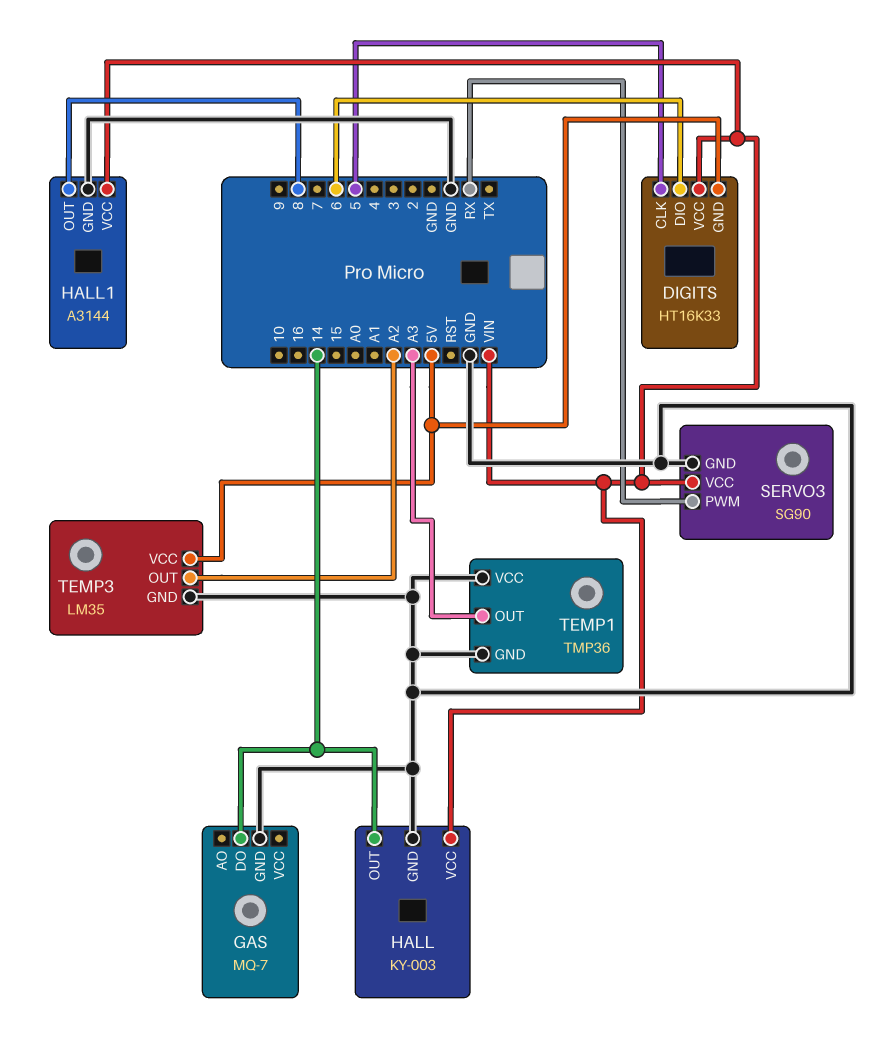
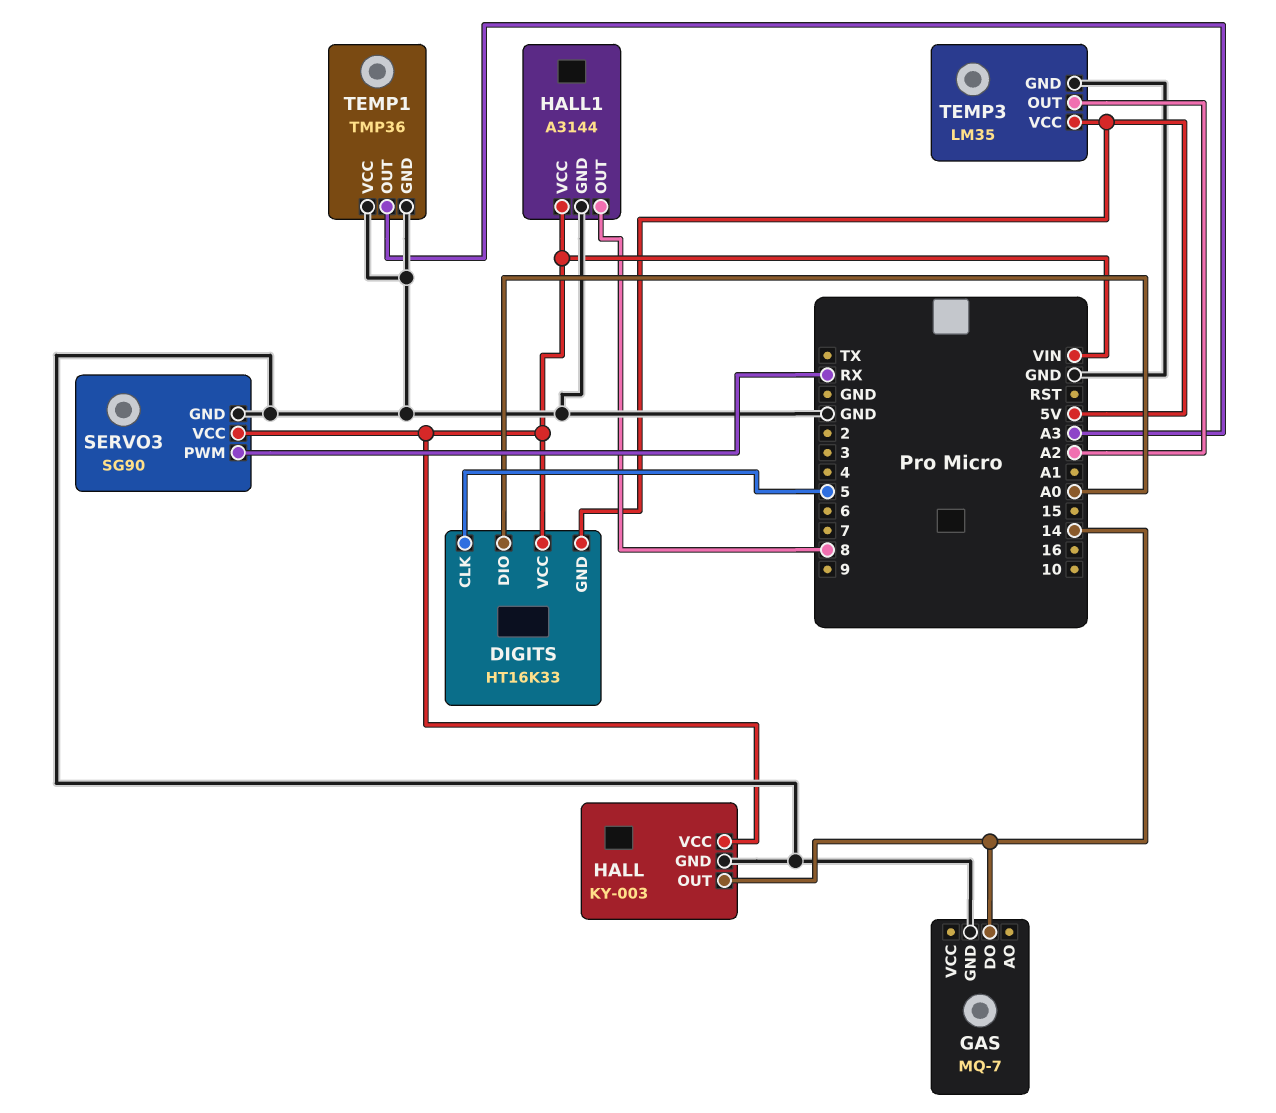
DIGITS pin DIO: 6 -> A0

